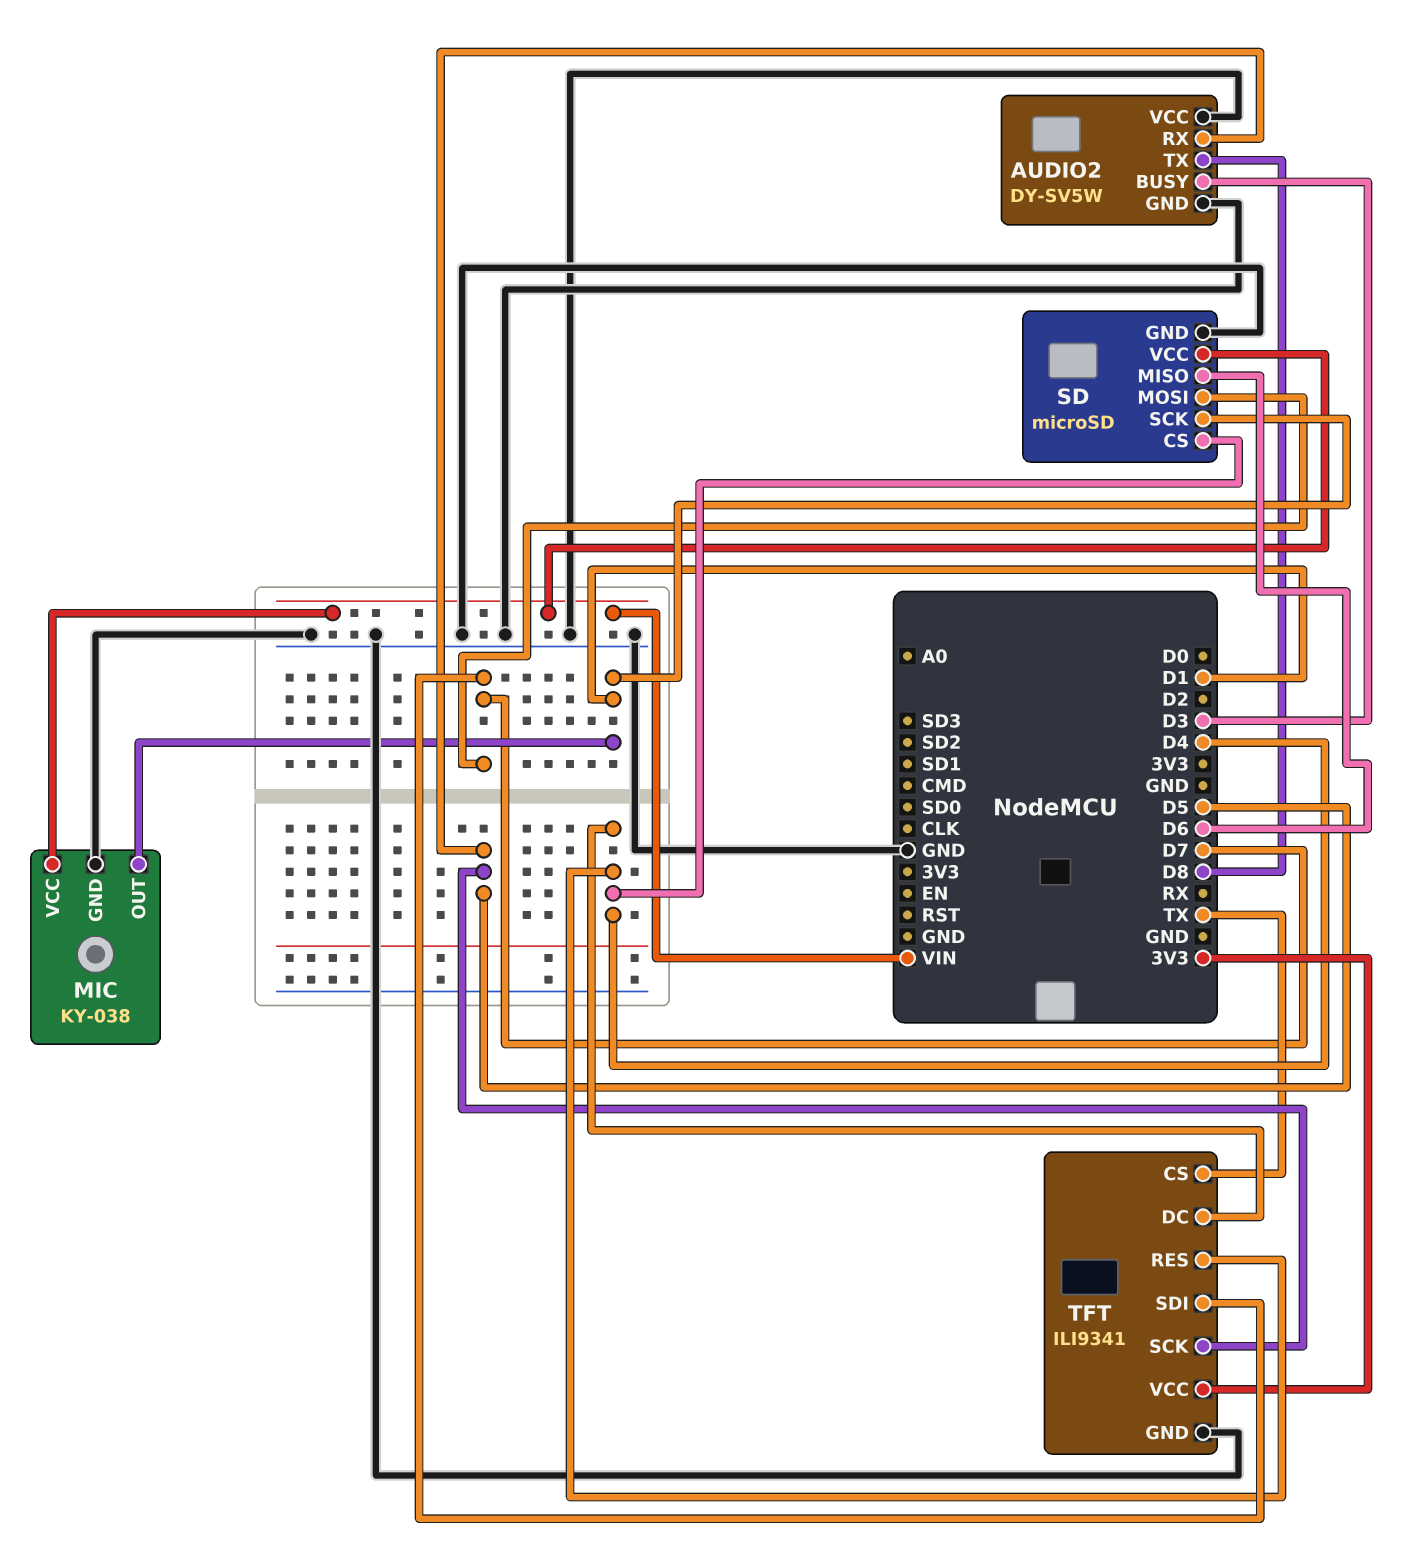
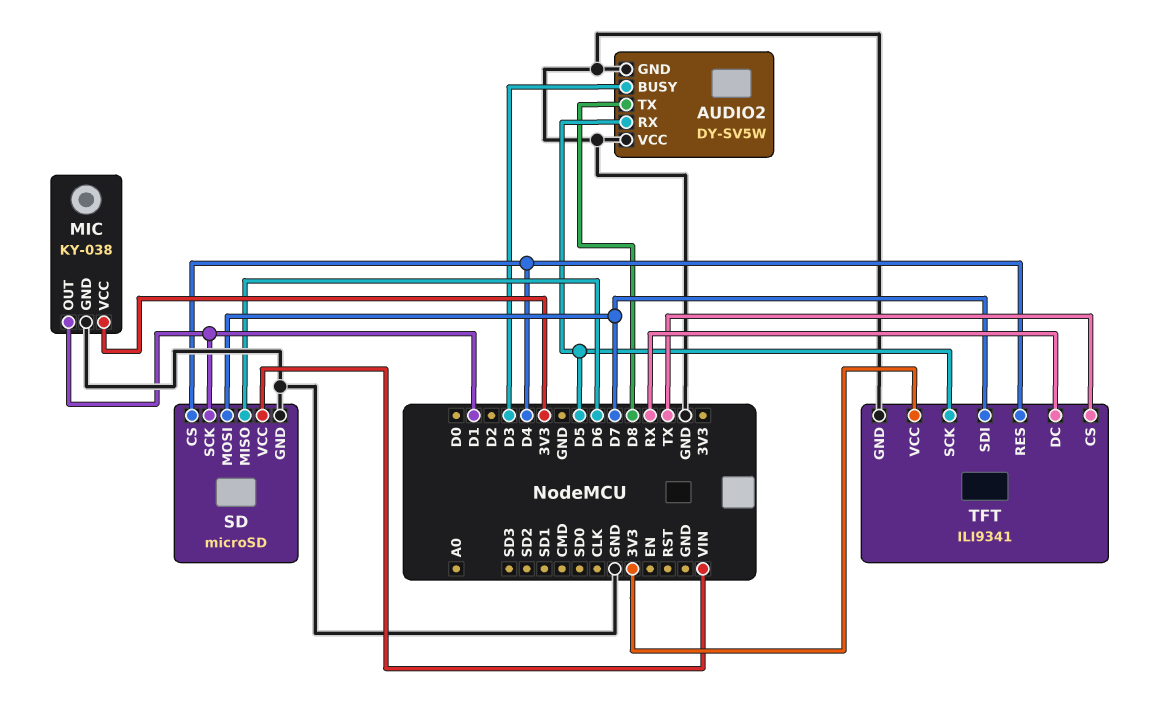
MIC pin VCC: VIN -> 3V3
TFT pin DC: D4 -> RX

